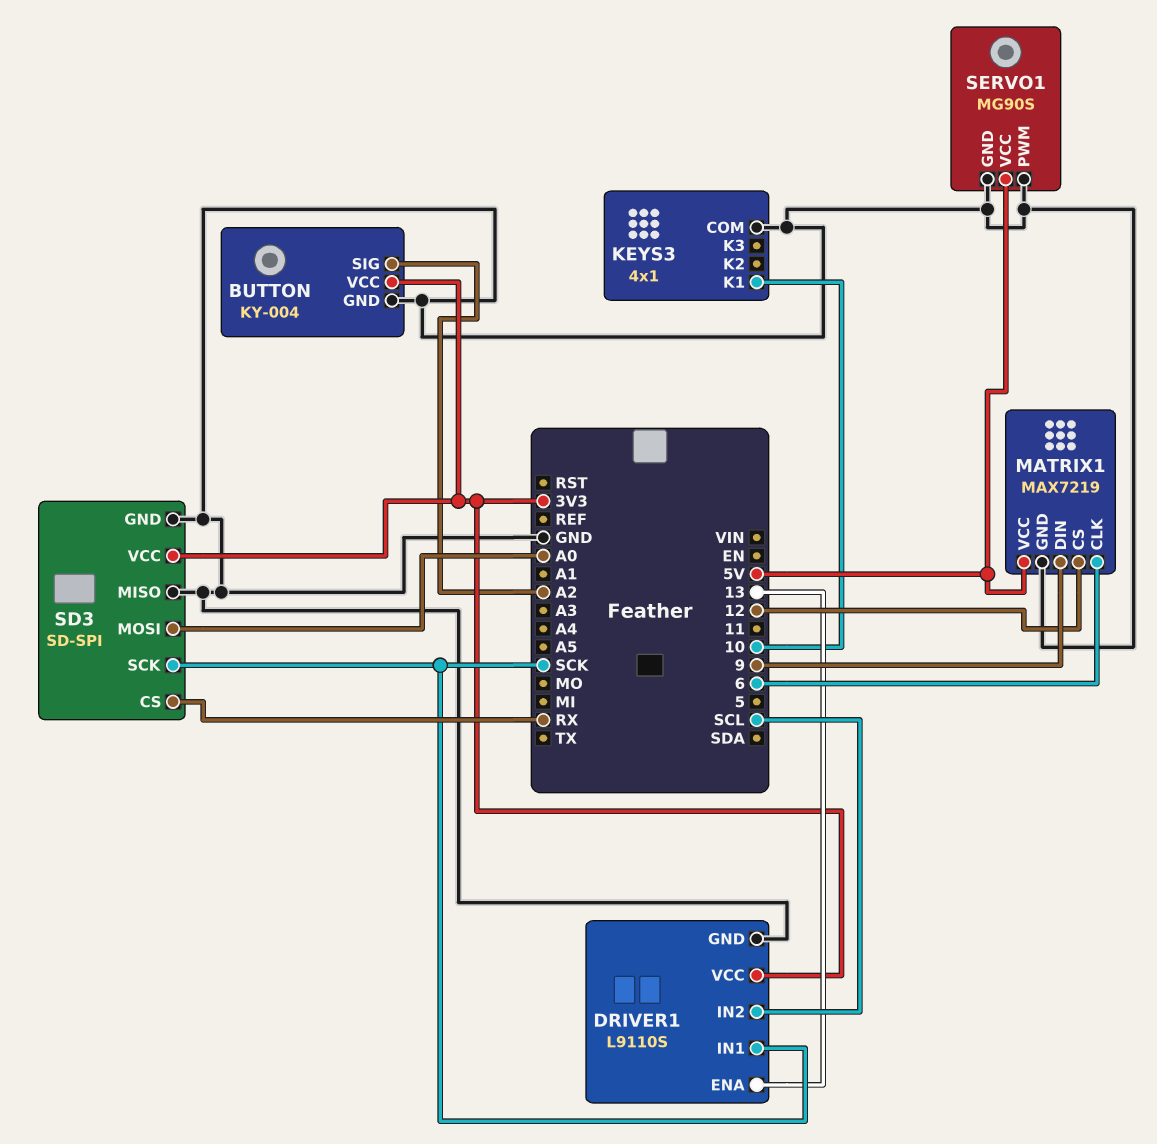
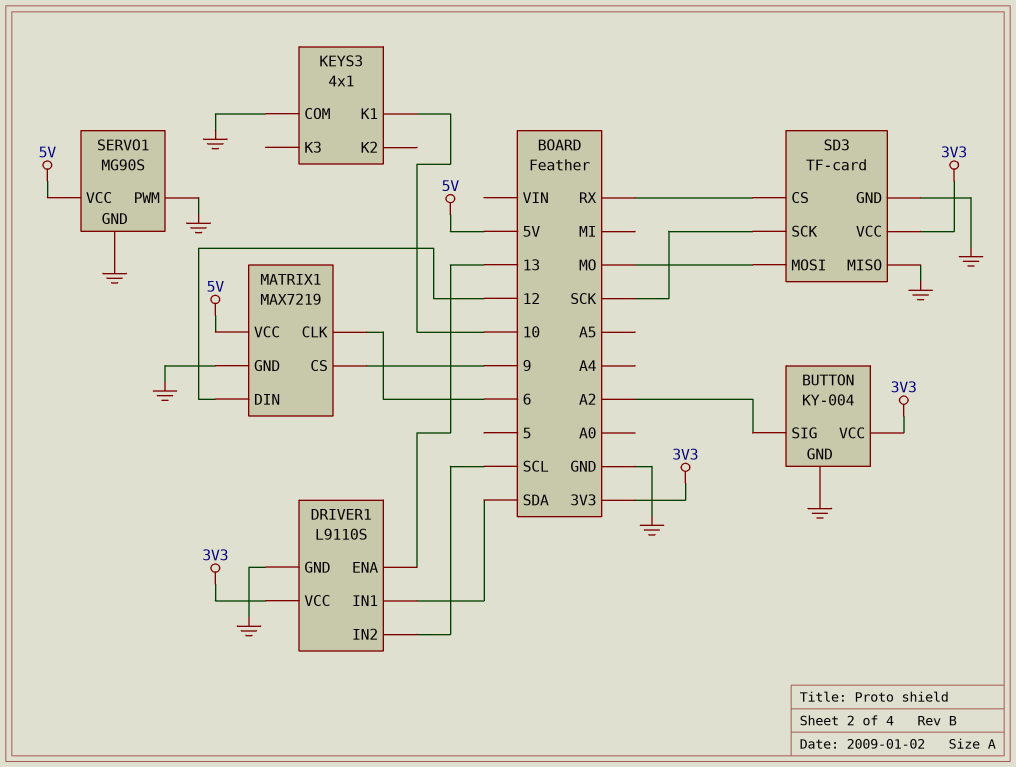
DRIVER1 pin IN1: SCK -> SDA
MATRIX1 pin CS: 12 -> 9
MATRIX1 pin DIN: 9 -> 12
SD3: SD-SPI -> TF-card
SD3 pin MOSI: A0 -> MO

